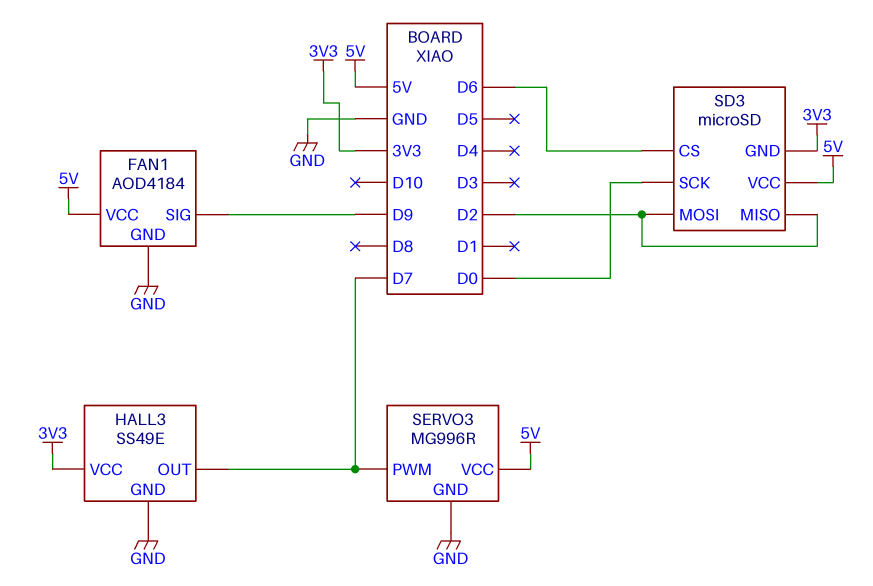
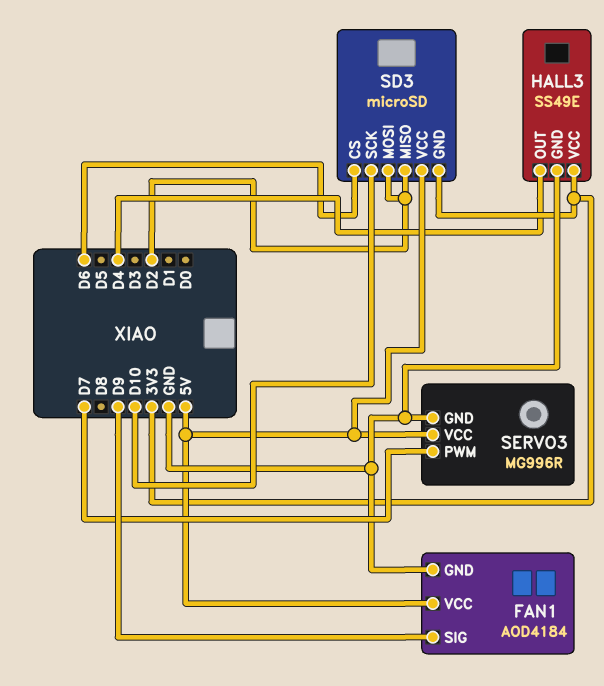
HALL3 pin OUT: D7 -> D4
SD3 pin SCK: D0 -> D10

